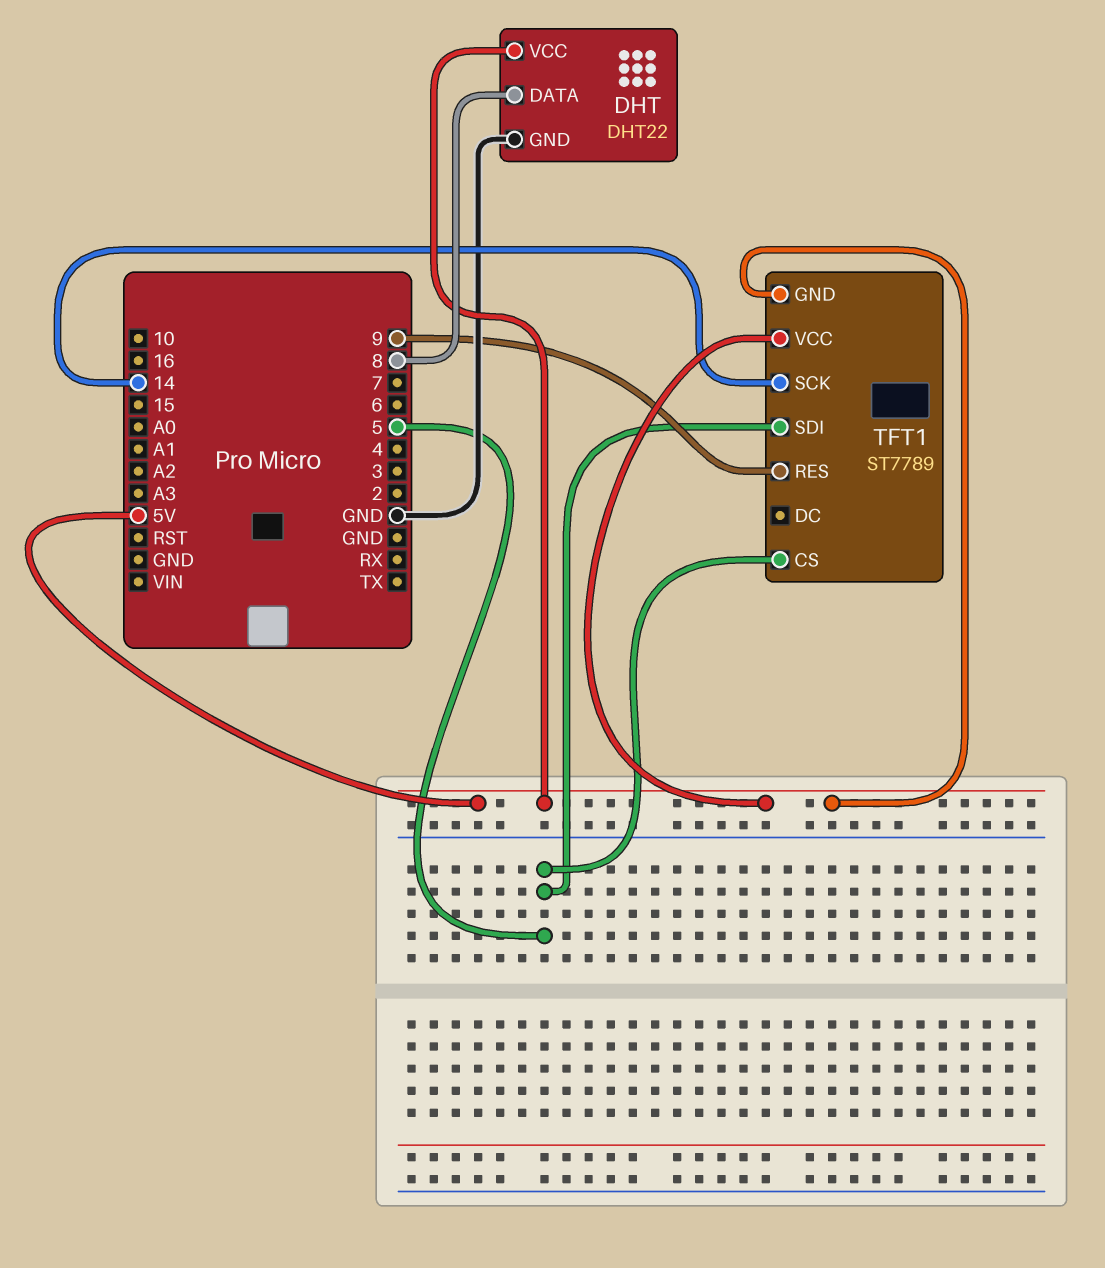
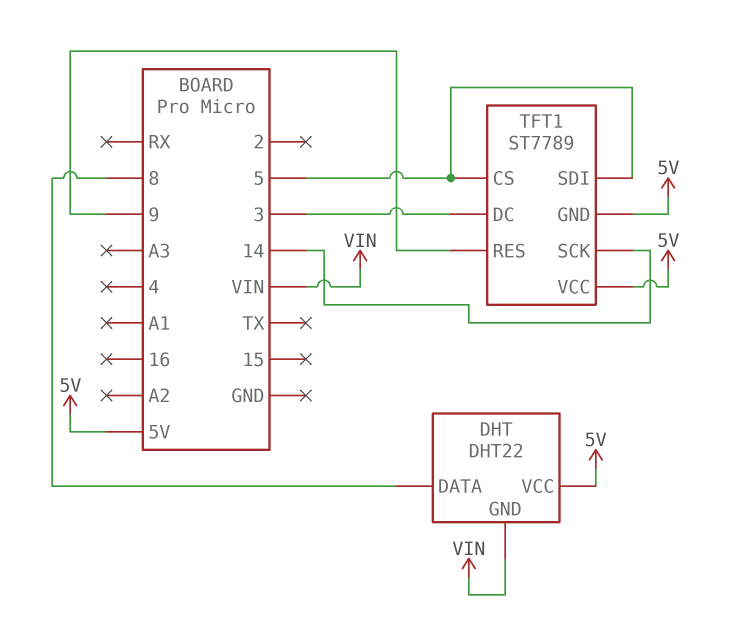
DHT pin GND: GND -> VIN
TFT1 pin DC: none -> 3

